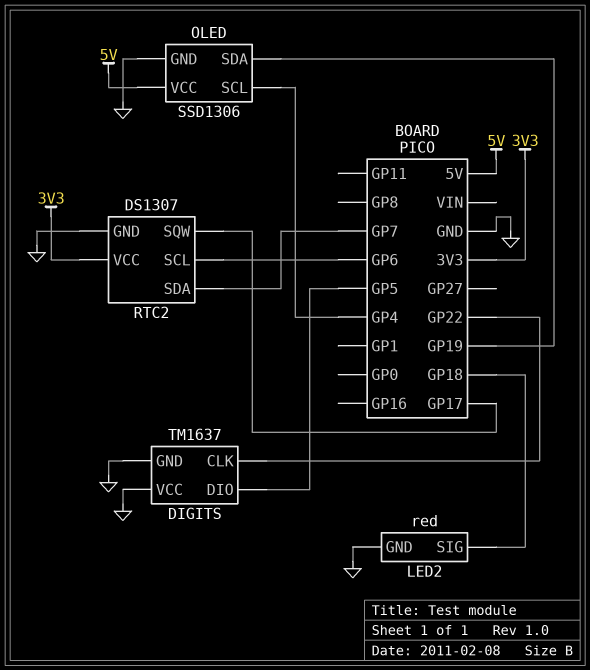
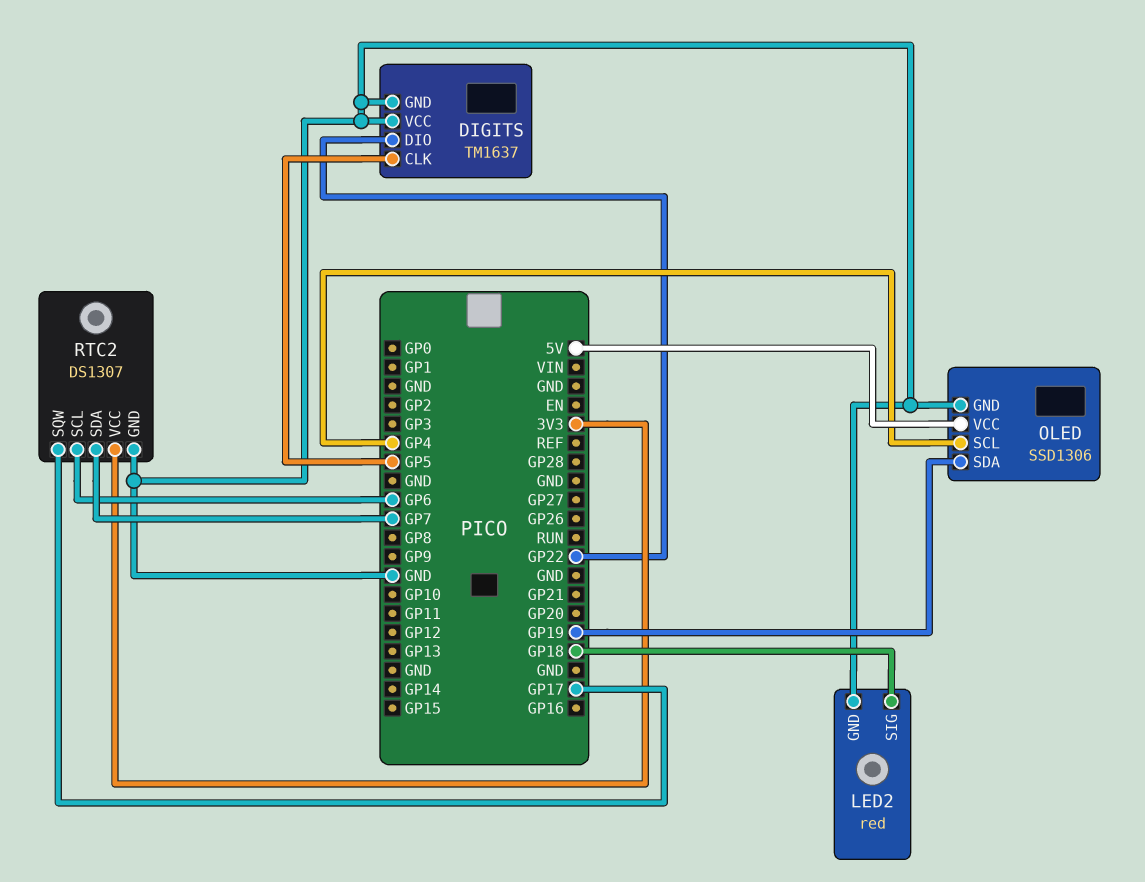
DIGITS pin CLK: GP22 -> GP5
DIGITS pin DIO: GP5 -> GP22

